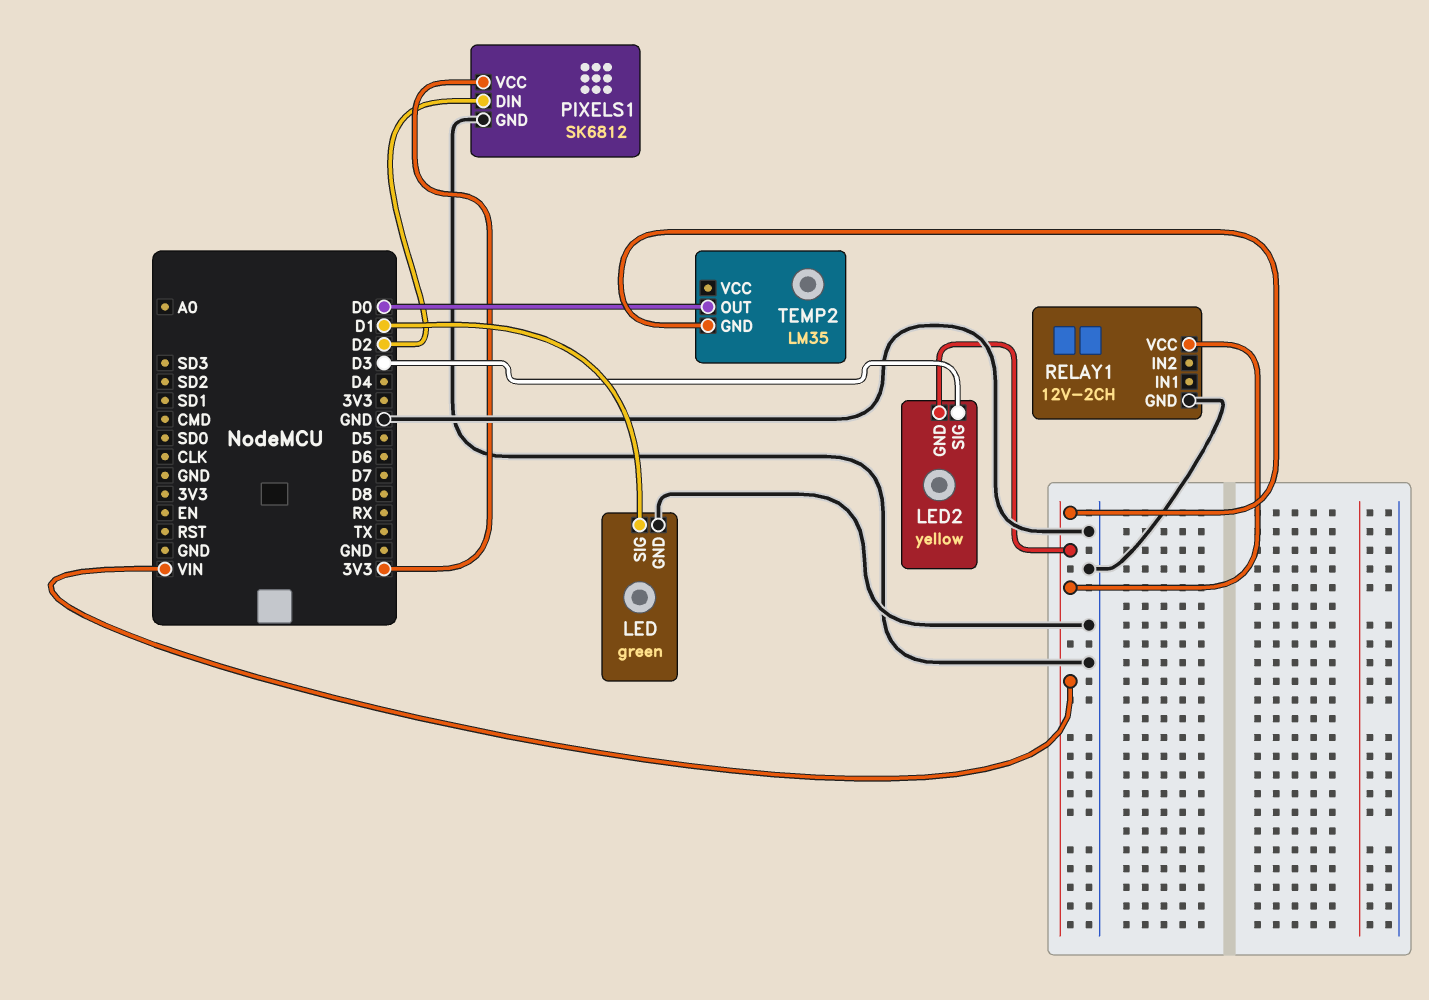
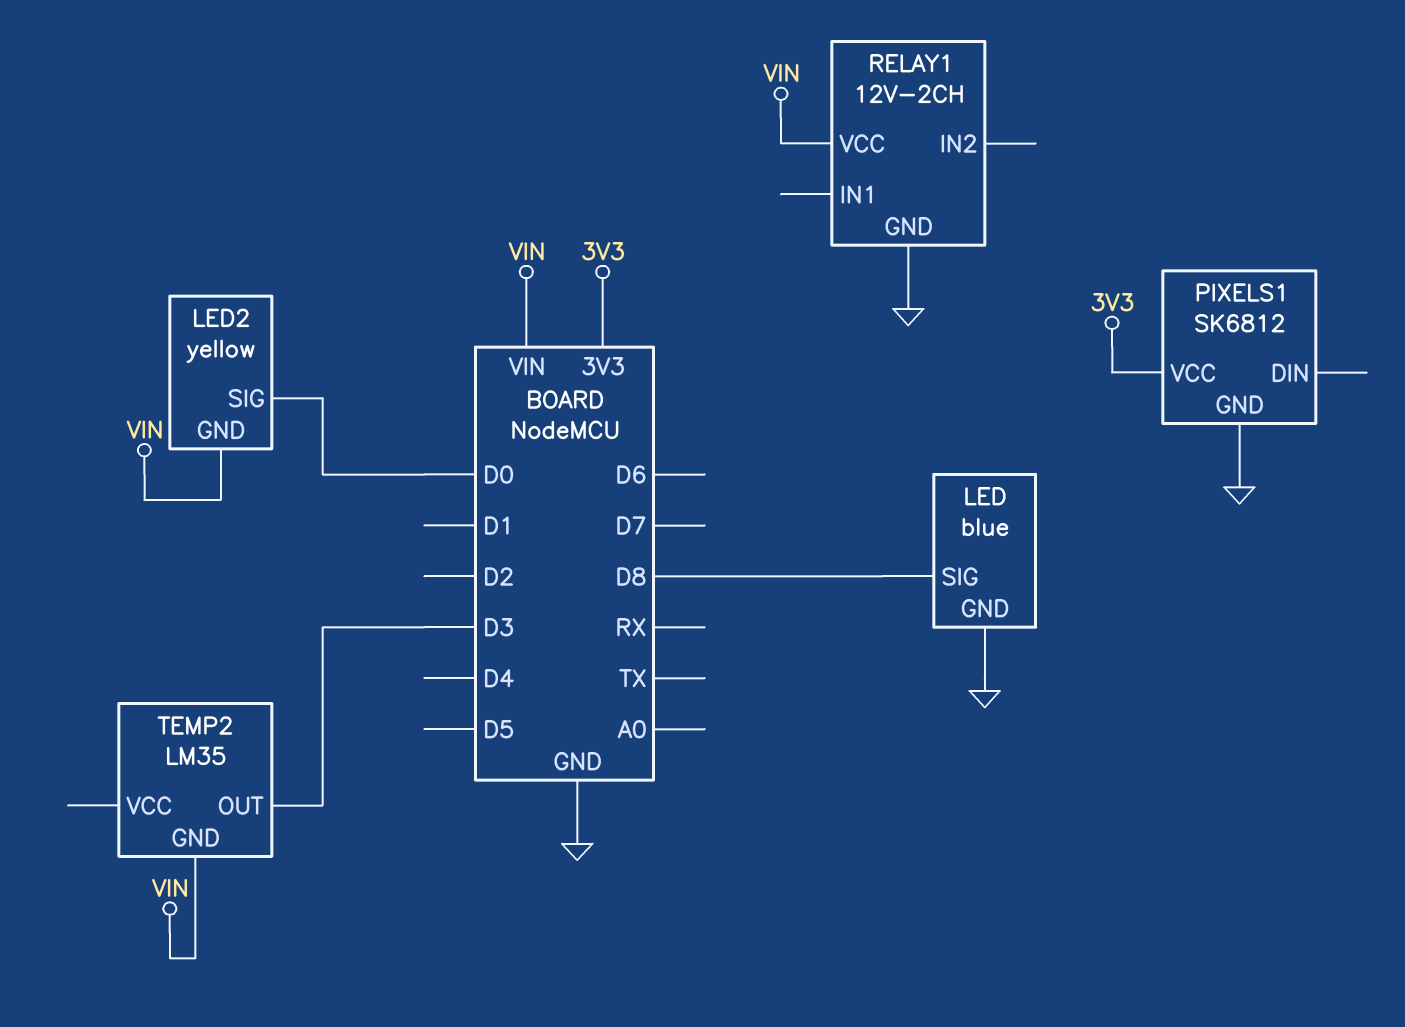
LED: green -> blue
LED pin SIG: D1 -> D8
LED2 pin SIG: D3 -> D0
PIXELS1 pin DIN: D2 -> none
TEMP2 pin OUT: D0 -> D3

